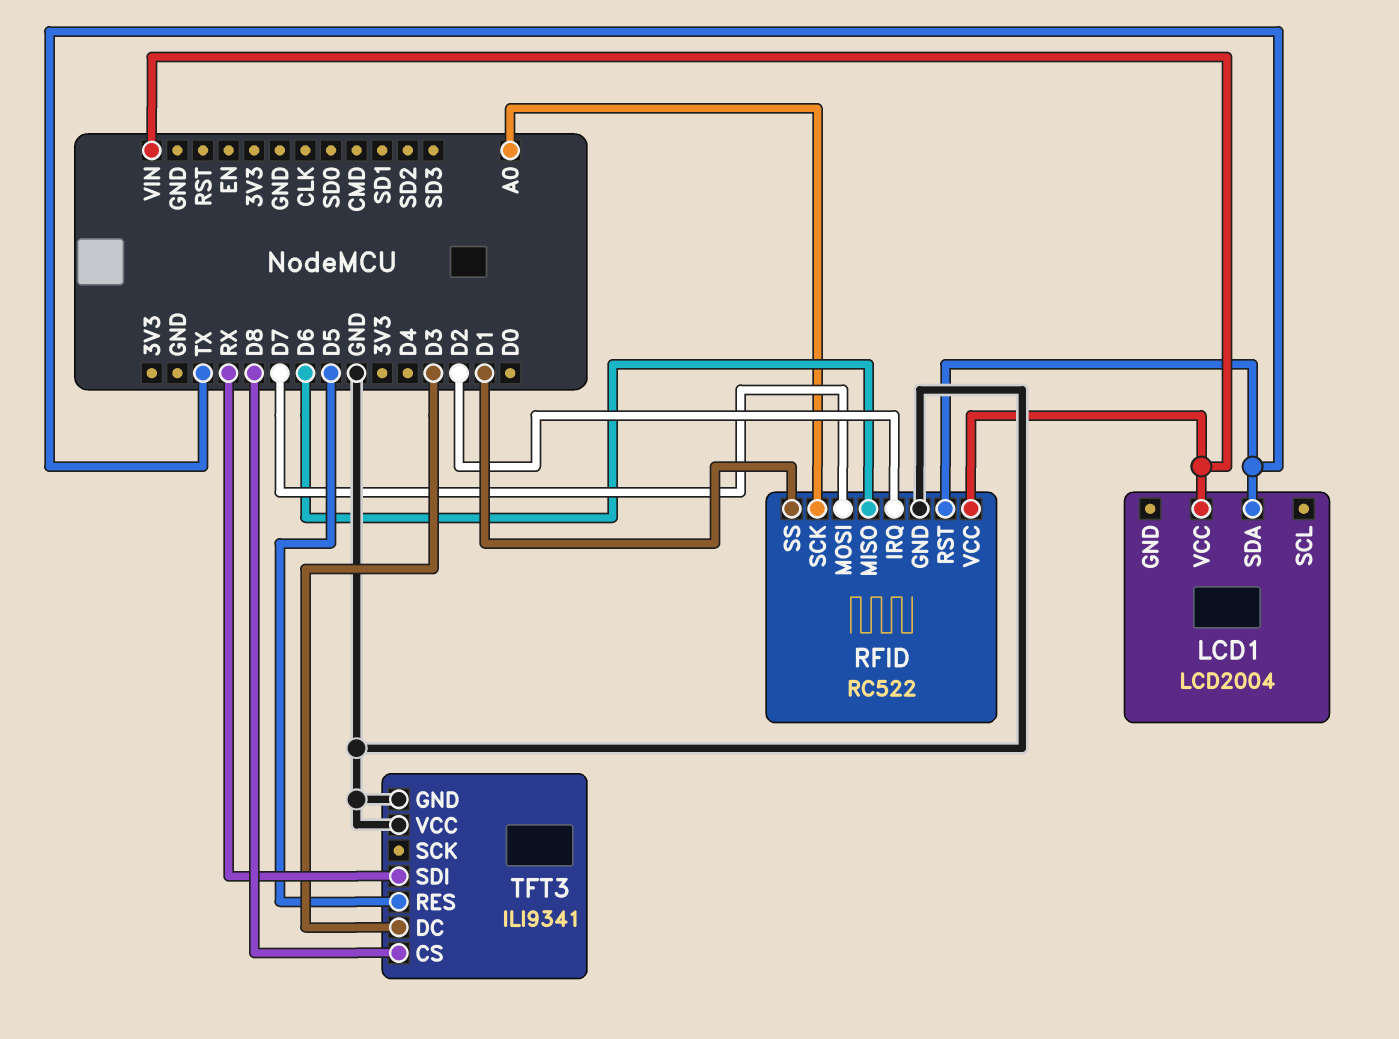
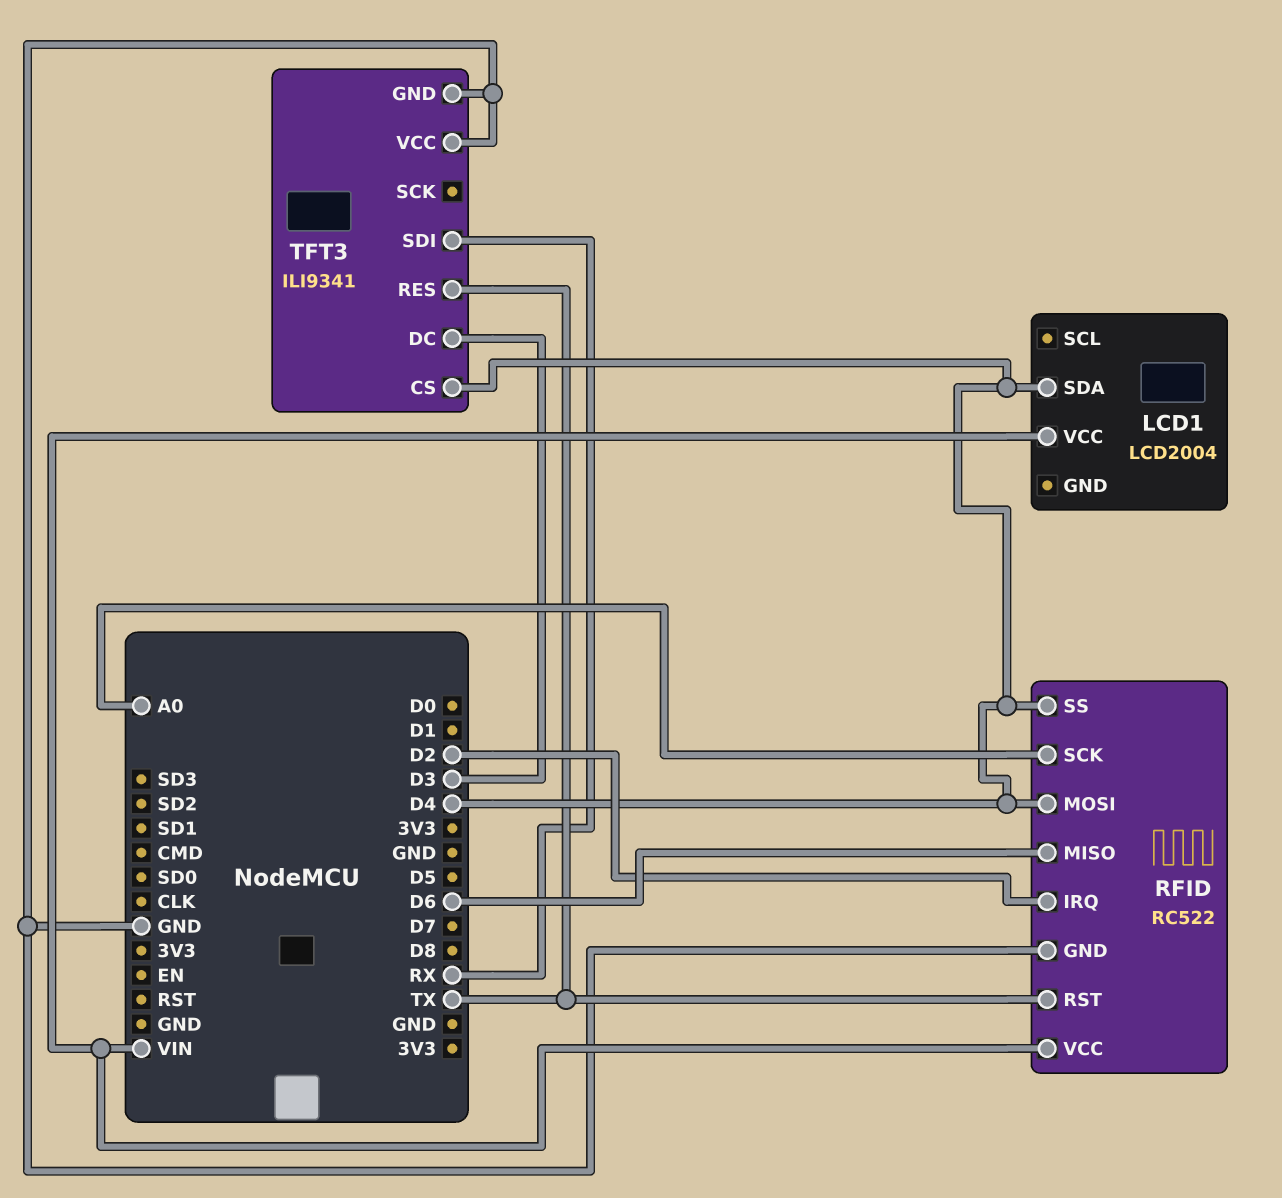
LCD1 pin SDA: TX -> D4
RFID pin MOSI: D7 -> D4
RFID pin SS: D1 -> D4
TFT3 pin CS: D8 -> D4
TFT3 pin RES: D5 -> TX

